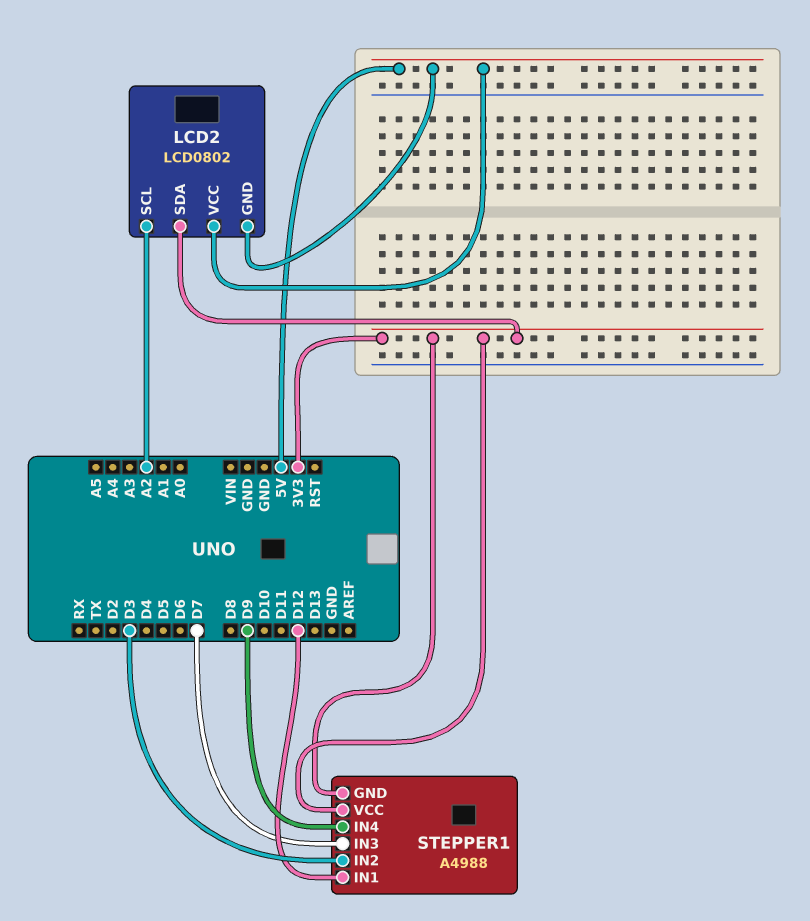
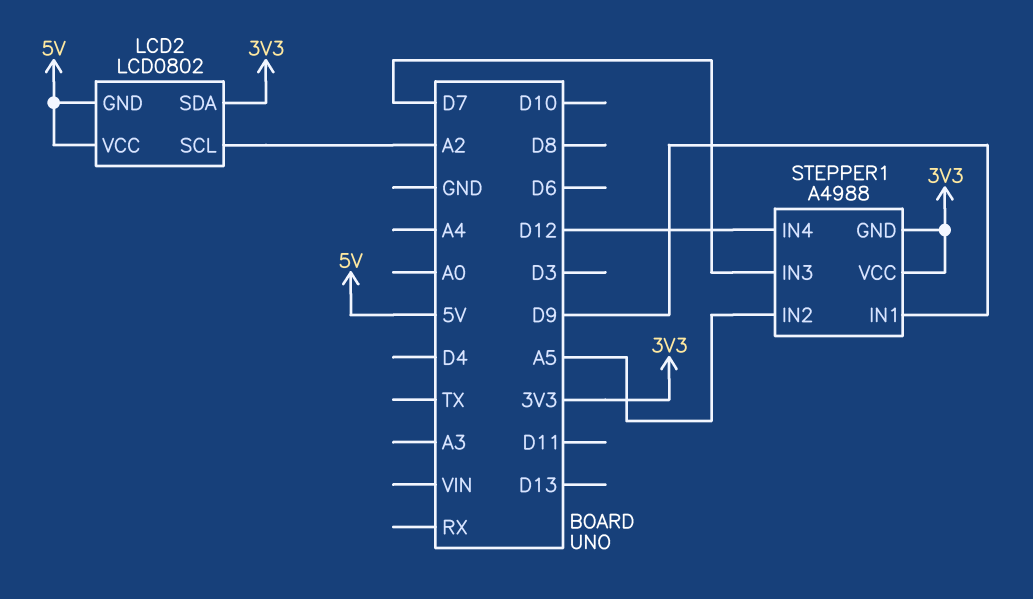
STEPPER1 pin IN1: D12 -> D9
STEPPER1 pin IN2: D3 -> A5
STEPPER1 pin IN4: D9 -> D12

